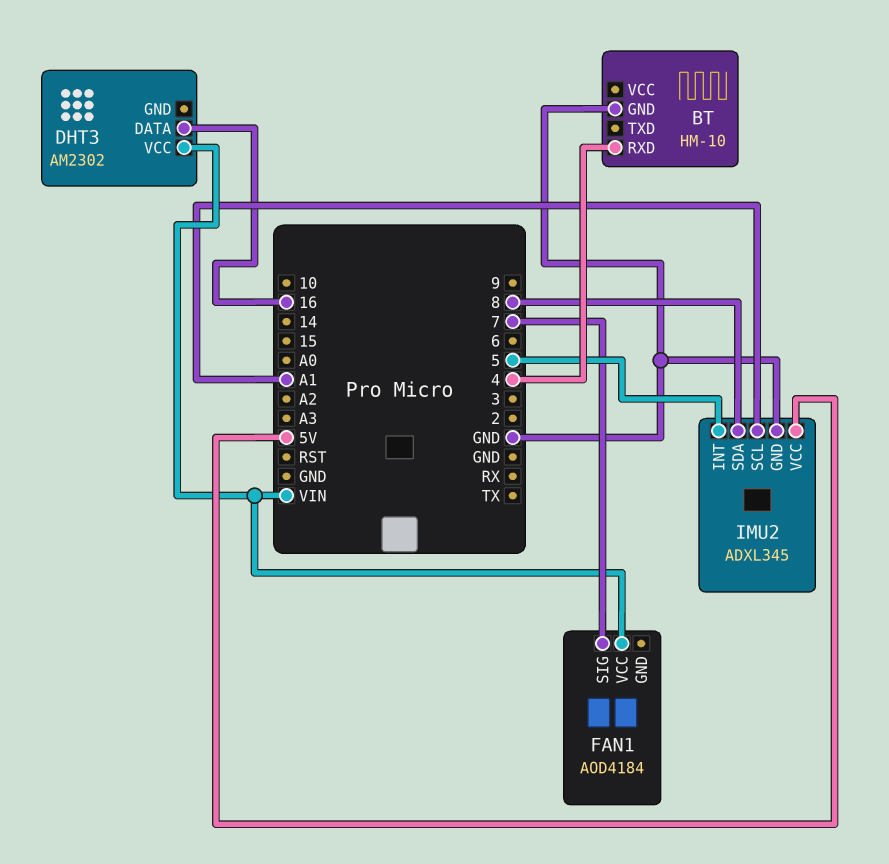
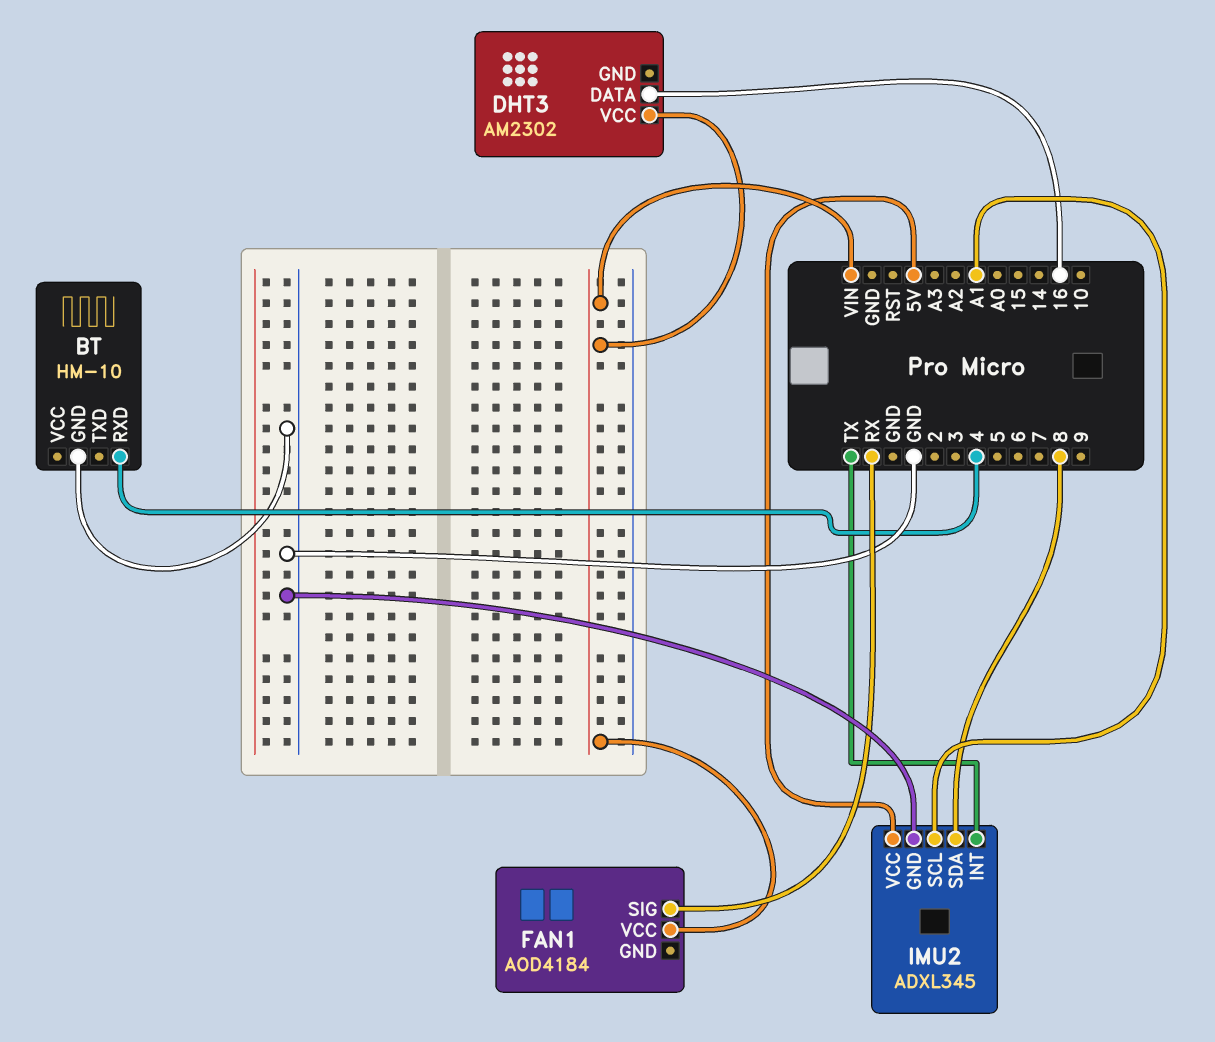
FAN1 pin SIG: 7 -> RX
IMU2 pin INT: 5 -> TX

